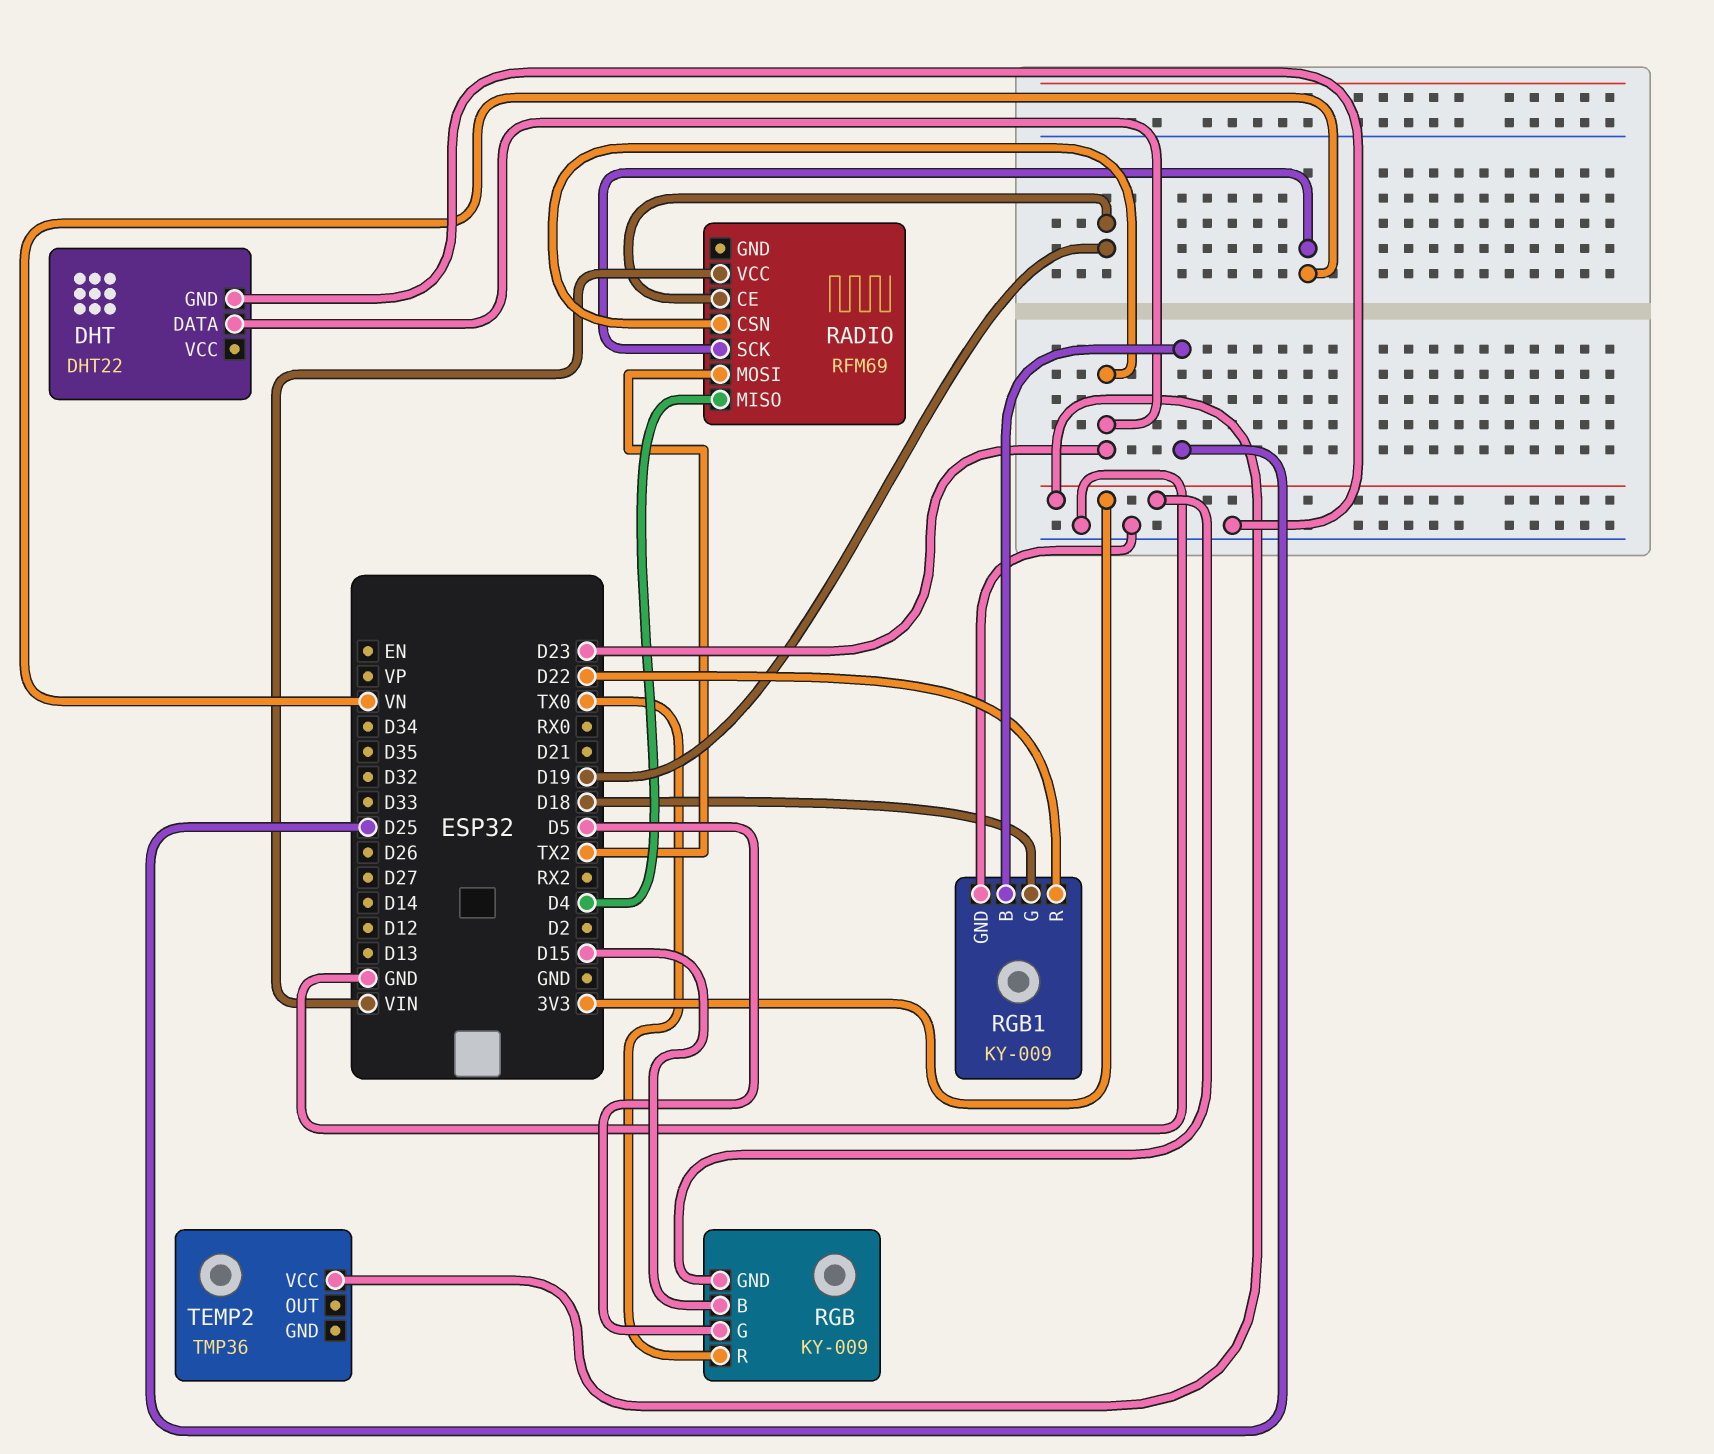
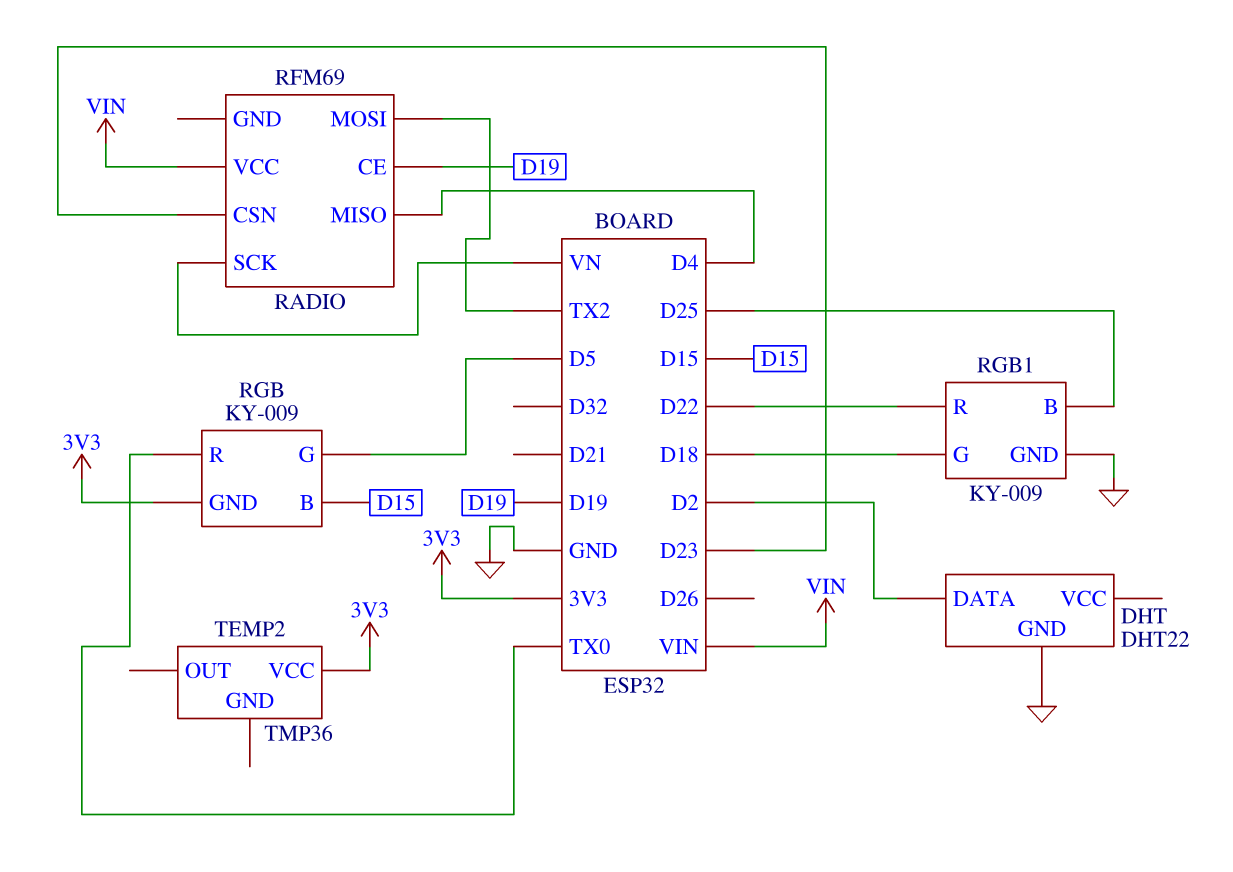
DHT pin DATA: D23 -> D2

